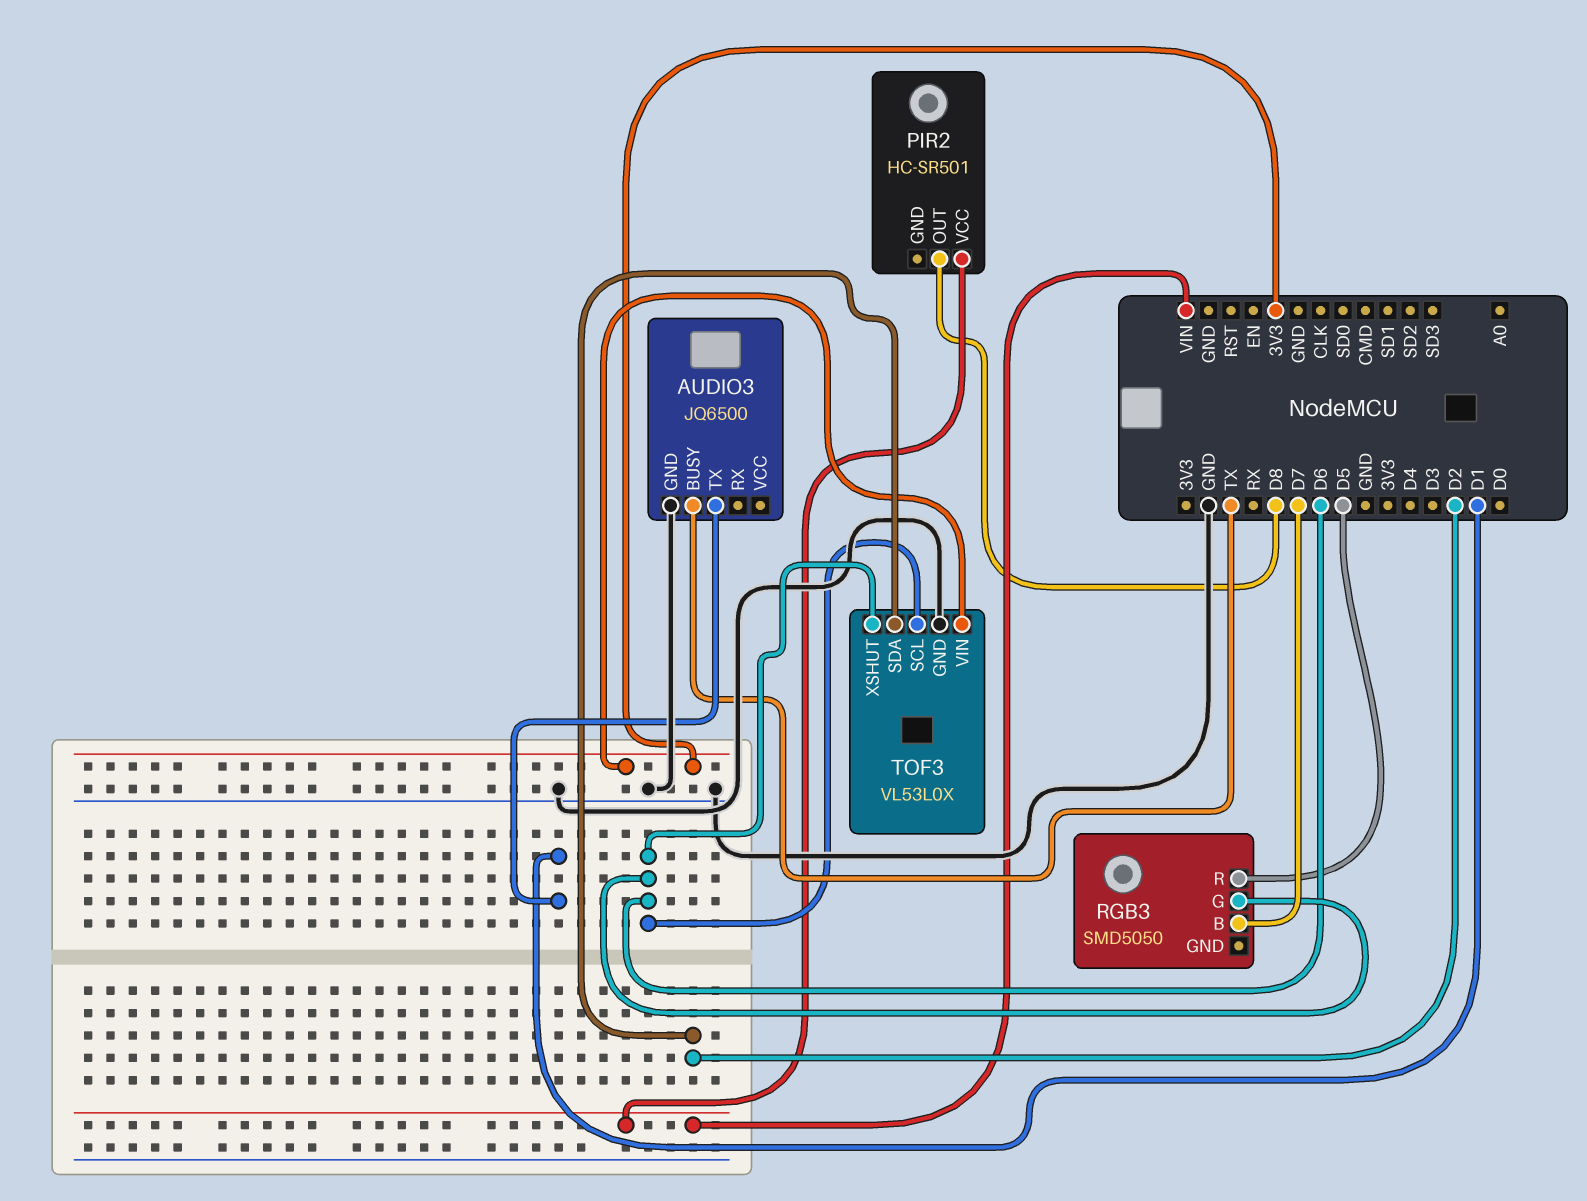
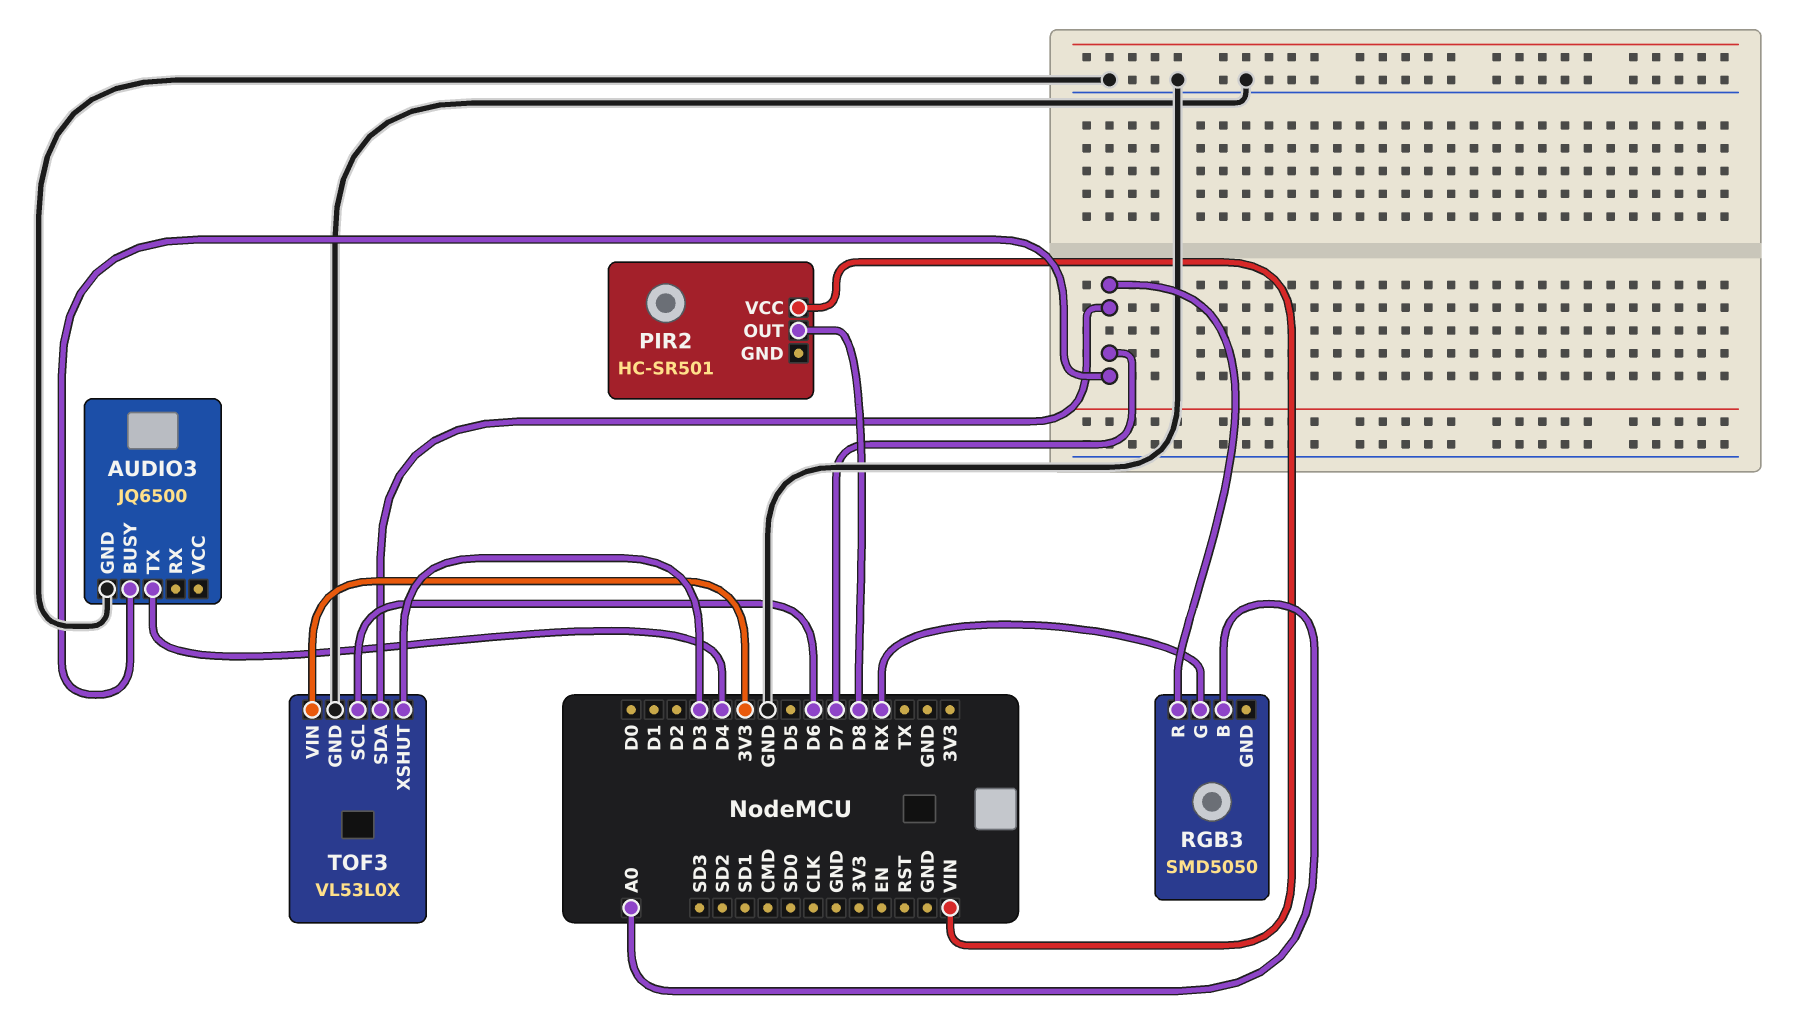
AUDIO3 pin BUSY: TX -> D7
AUDIO3 pin TX: D1 -> D4
RGB3 pin B: D7 -> A0
RGB3 pin G: D6 -> RX
RGB3 pin R: D5 -> D7
TOF3 pin SDA: D2 -> D7
TOF3 pin XSHUT: D6 -> D3

